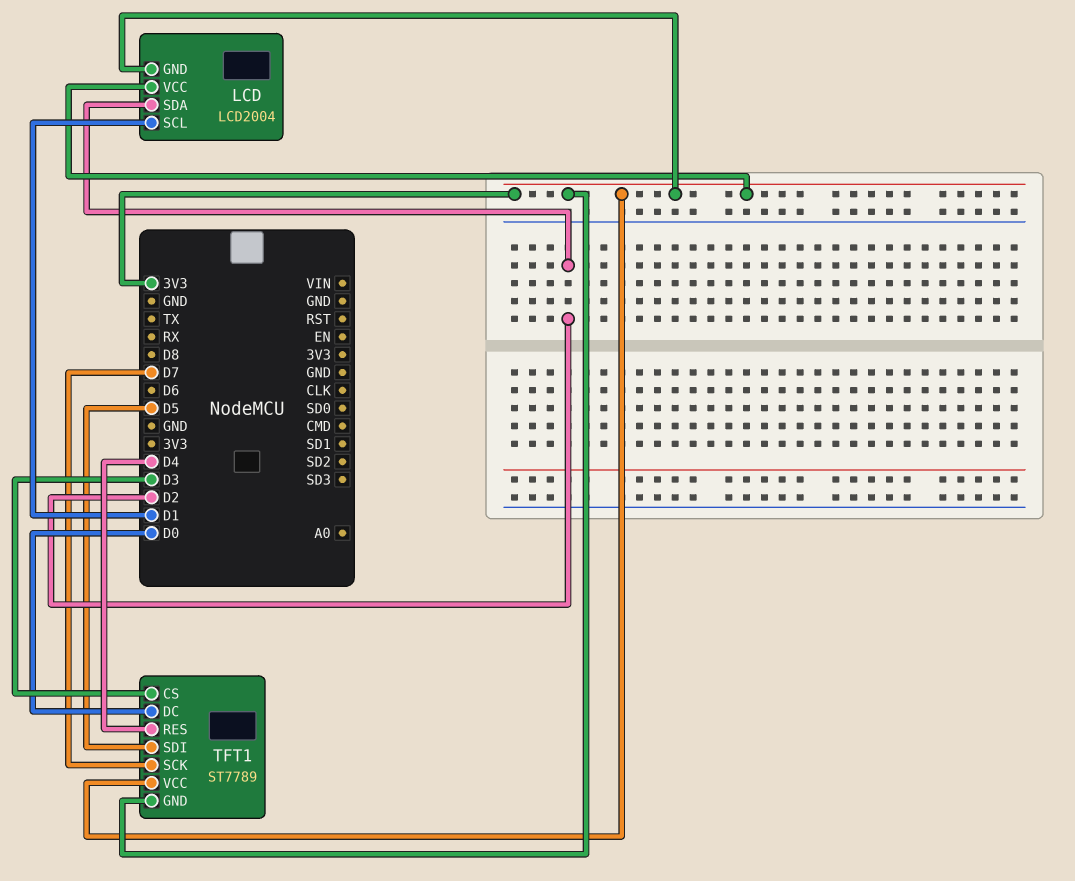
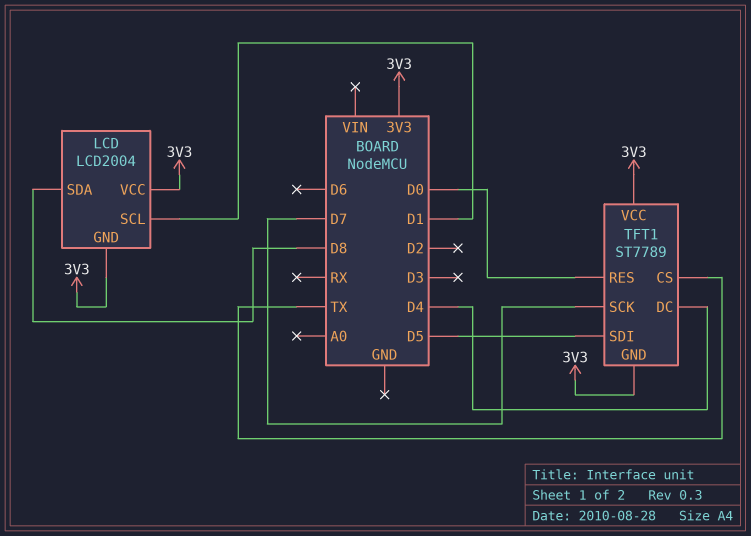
LCD pin SDA: D2 -> D8
TFT1 pin CS: D3 -> TX
TFT1 pin DC: D0 -> D4
TFT1 pin RES: D4 -> D0

